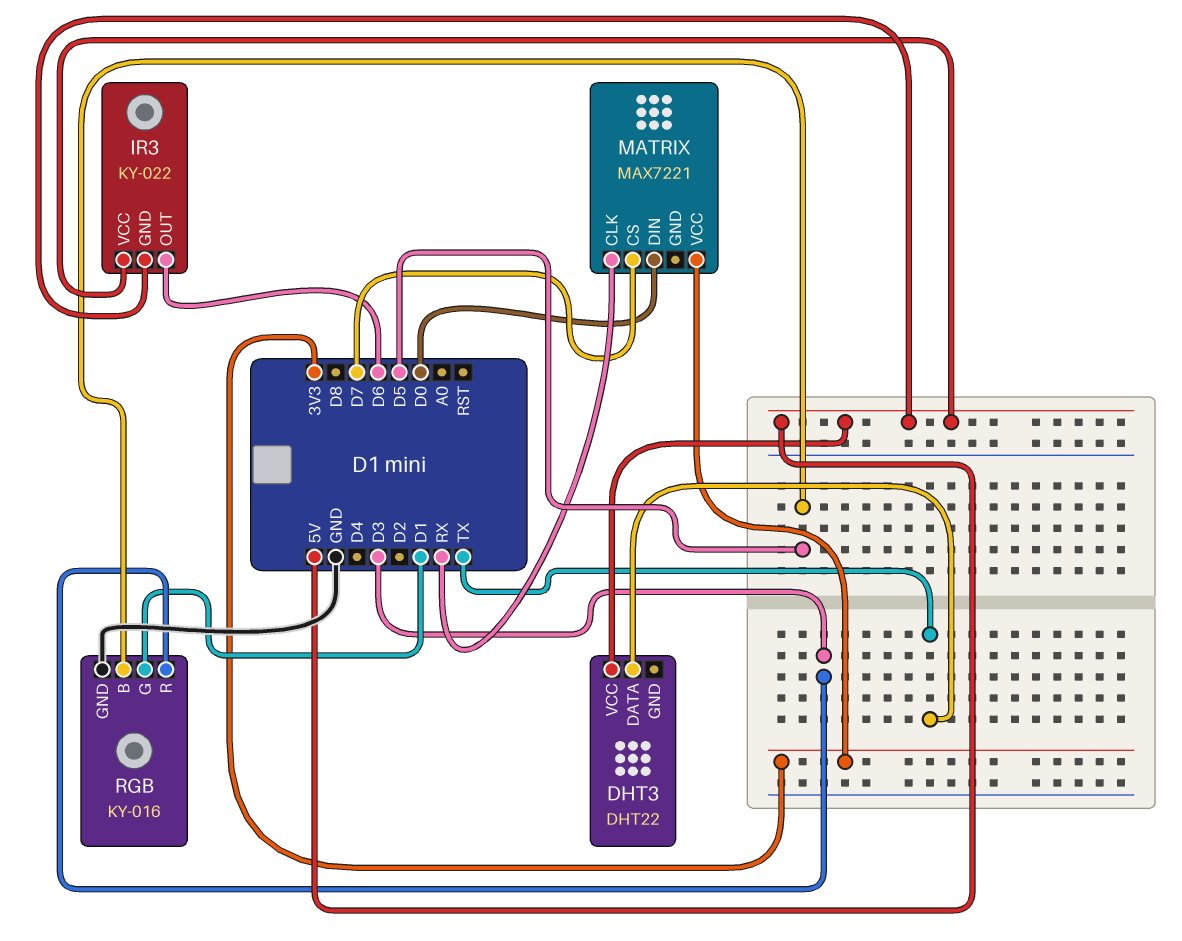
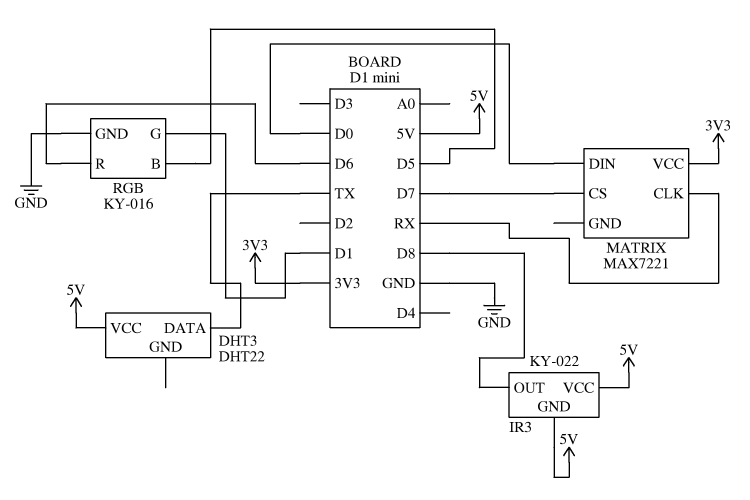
IR3 pin OUT: D6 -> D8
RGB pin R: D3 -> D6

